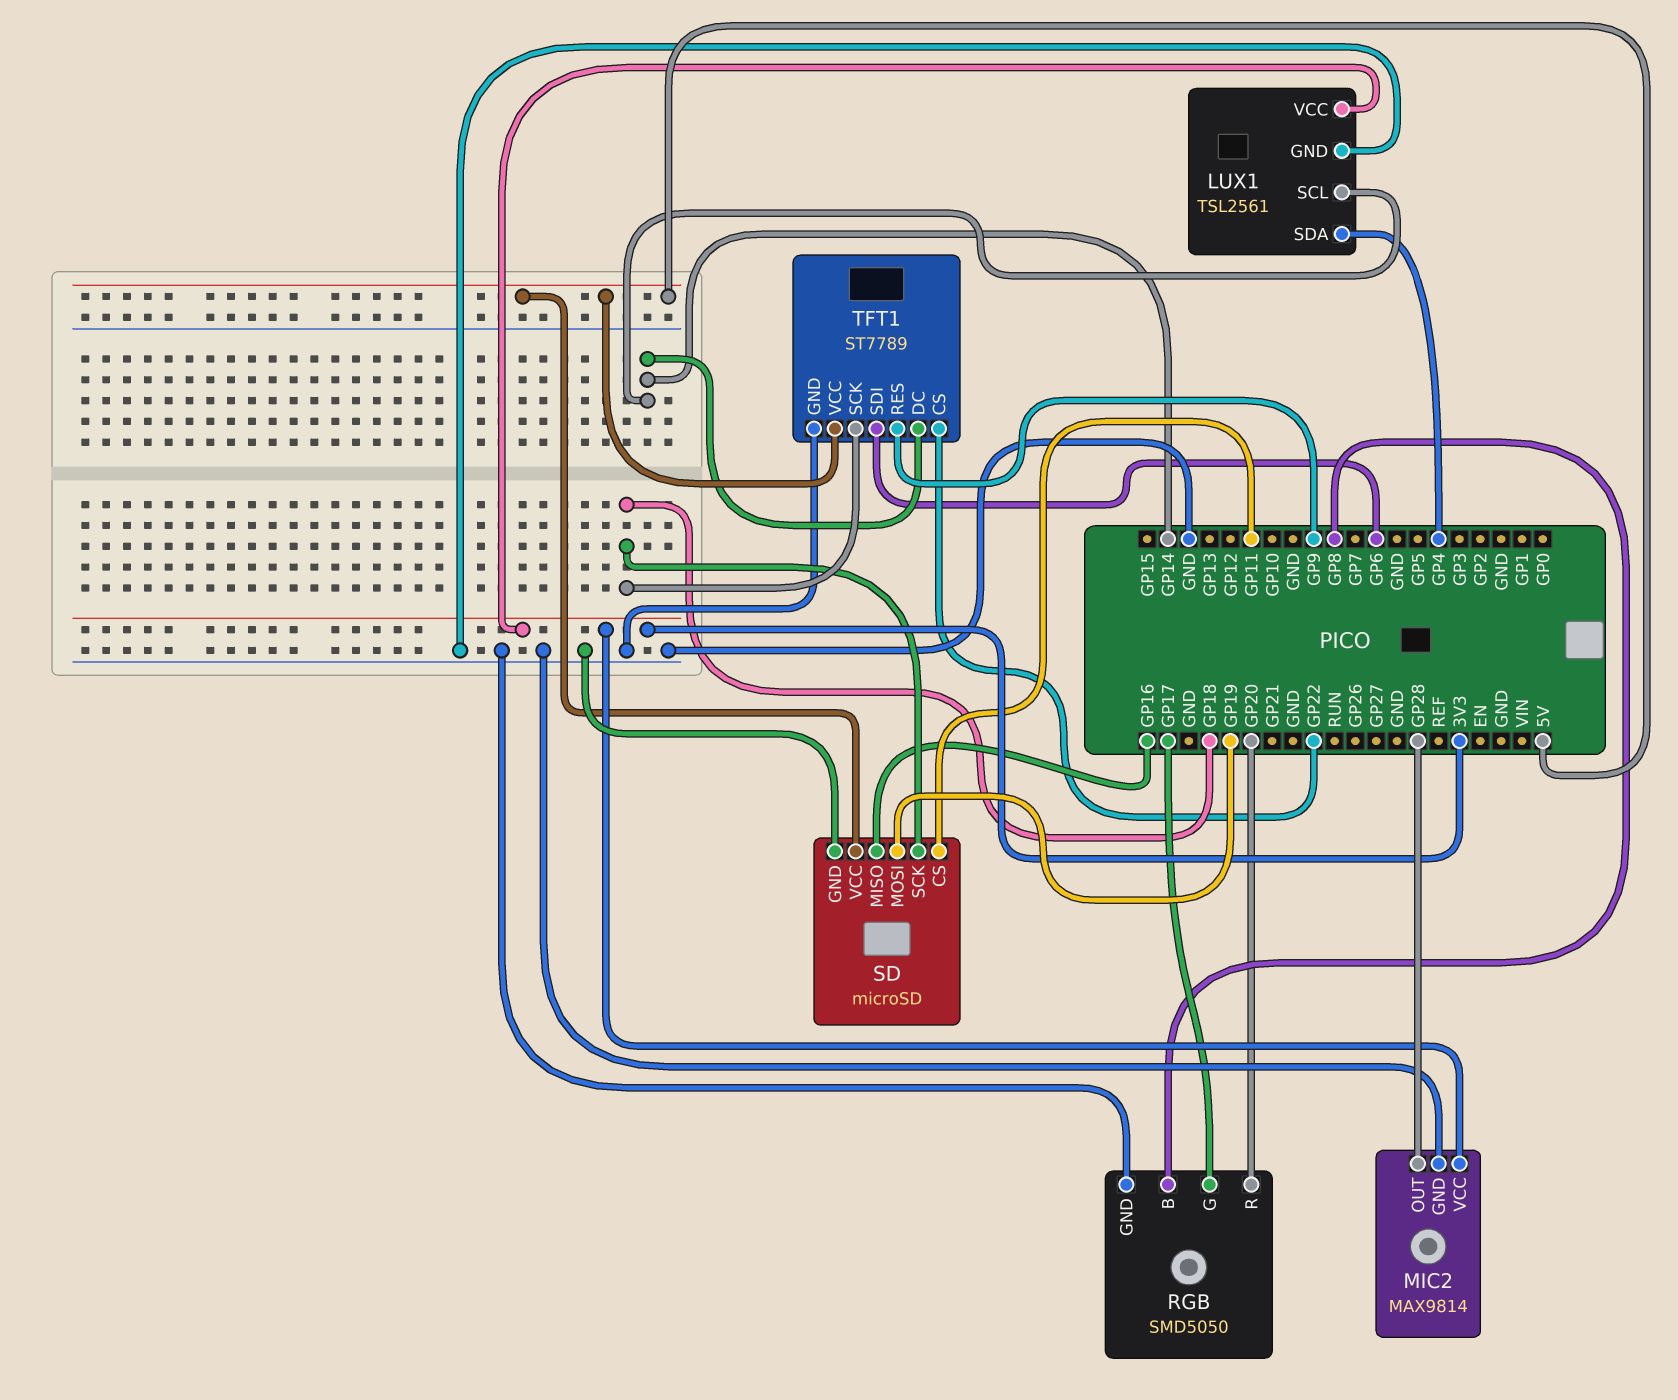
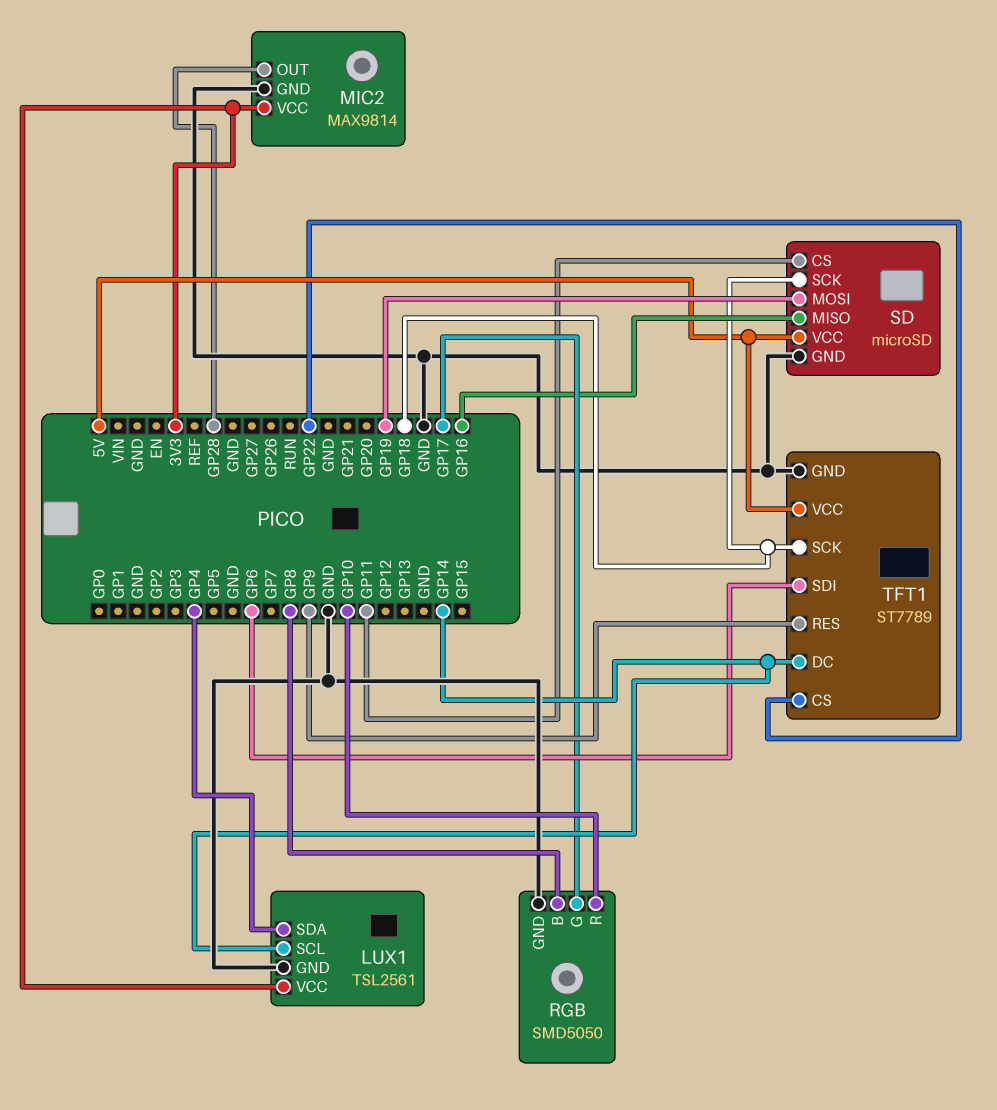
RGB pin R: GP20 -> GP10

